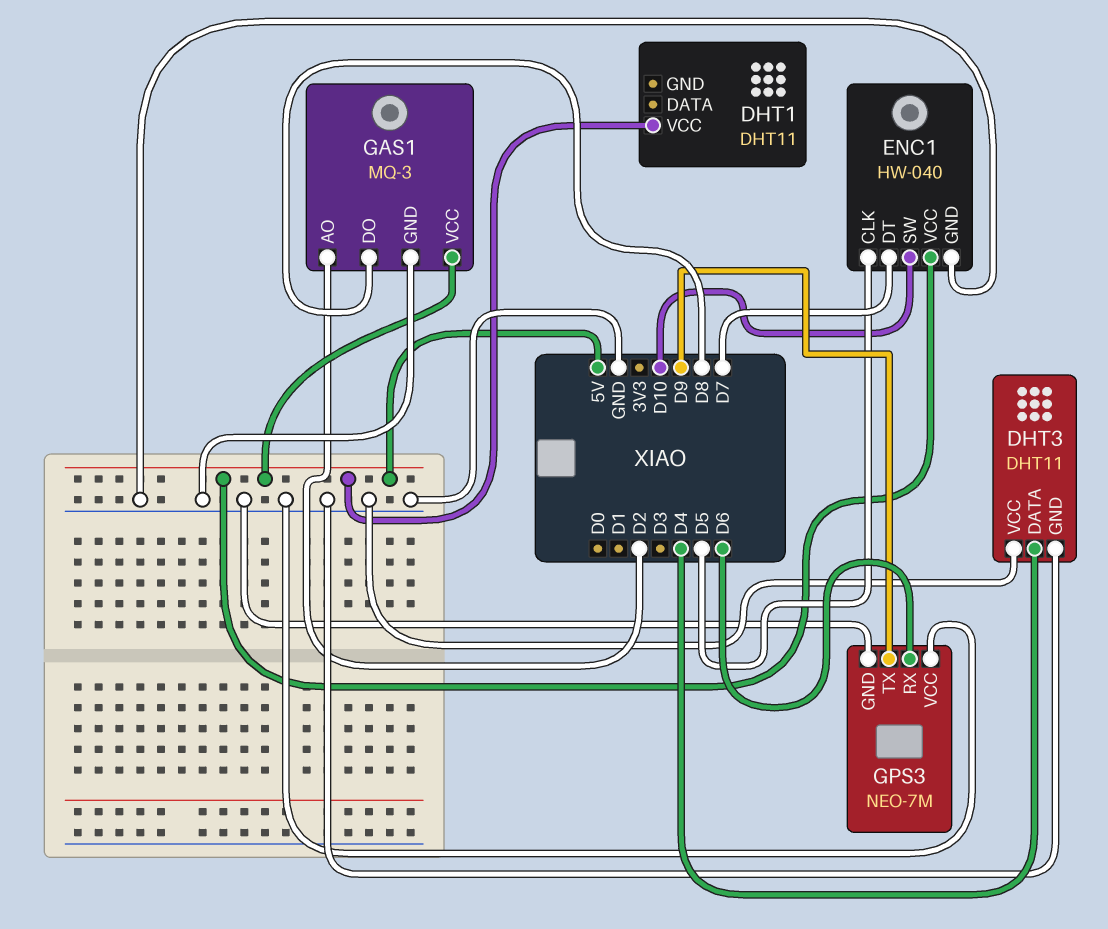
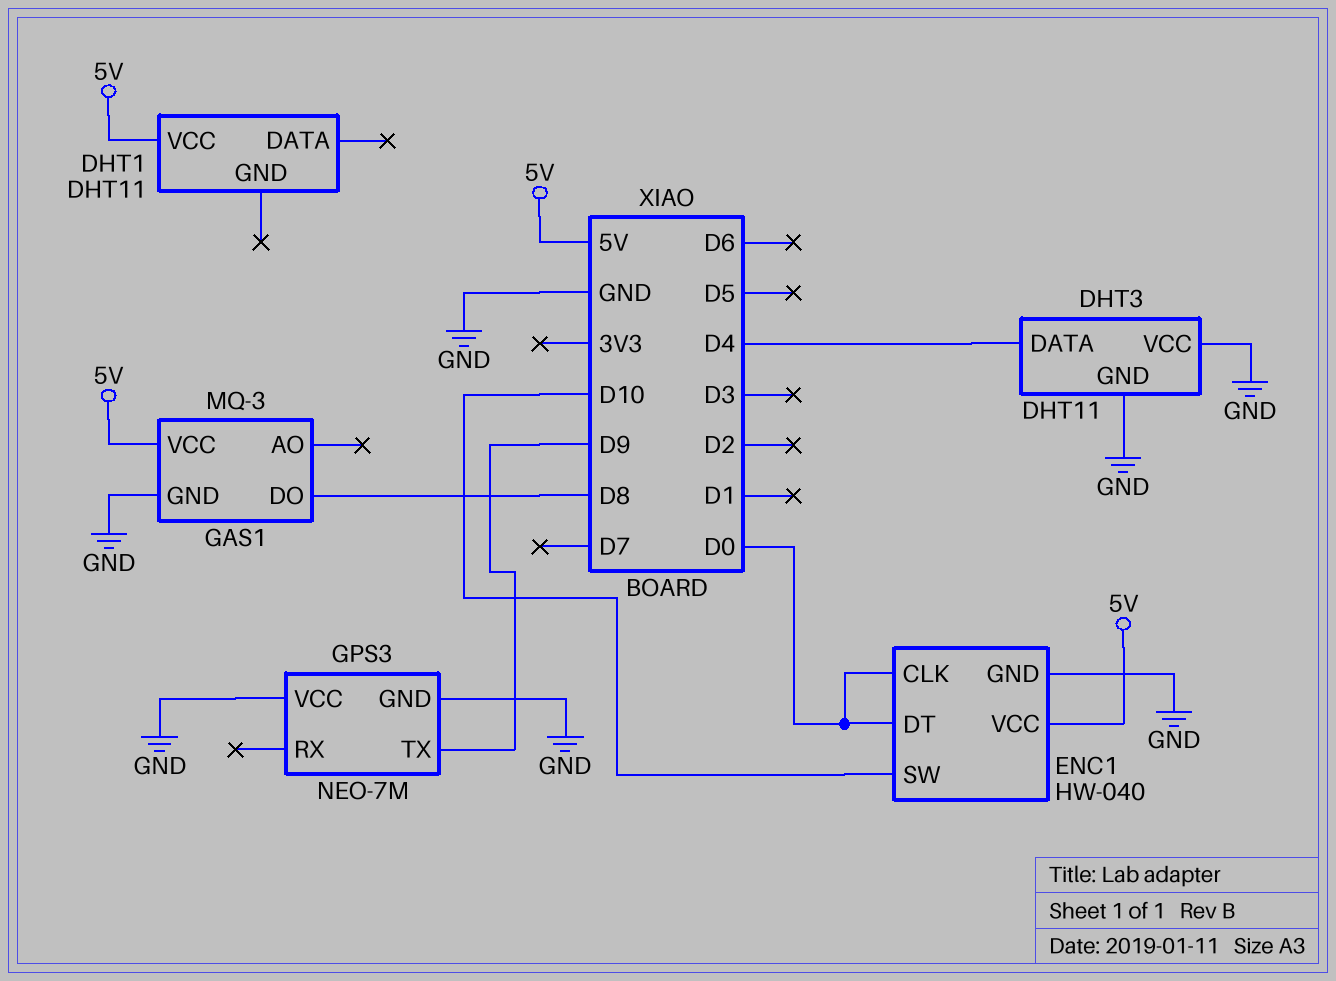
ENC1 pin CLK: D5 -> D0
ENC1 pin DT: D7 -> D0
GAS1 pin AO: D2 -> none
GPS3 pin RX: D6 -> none

